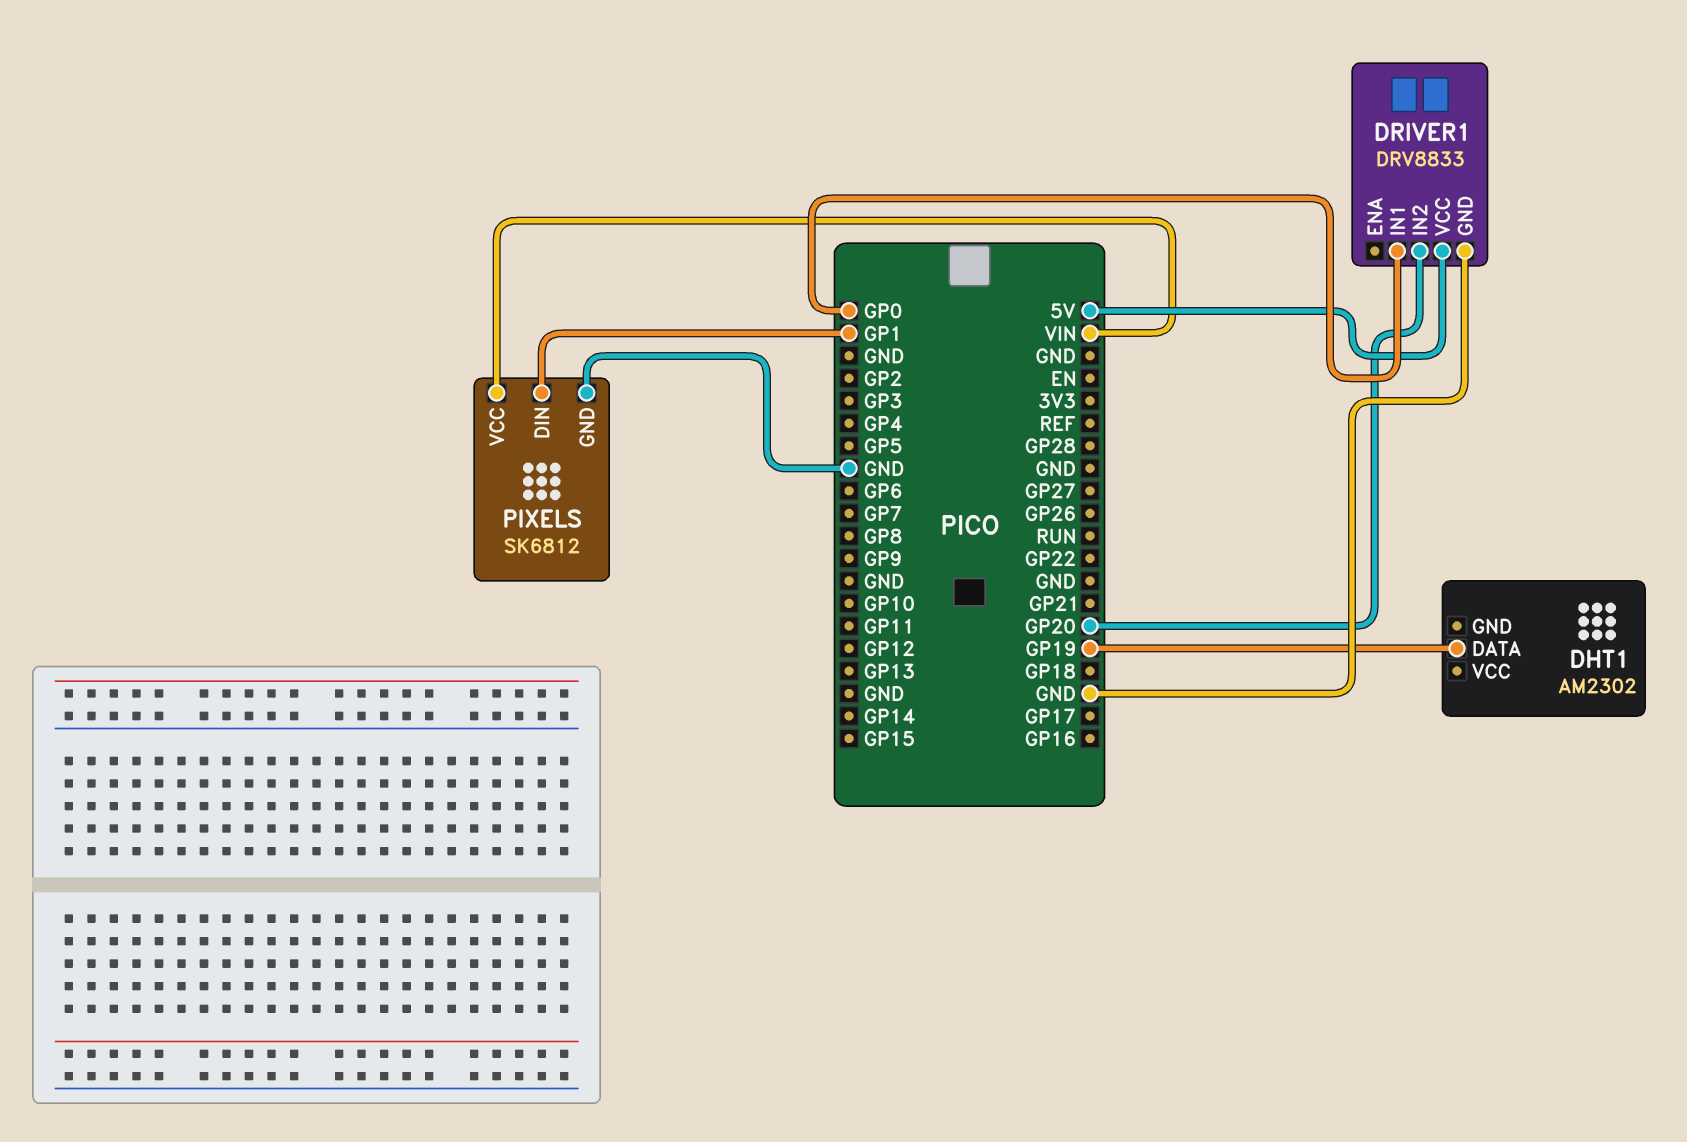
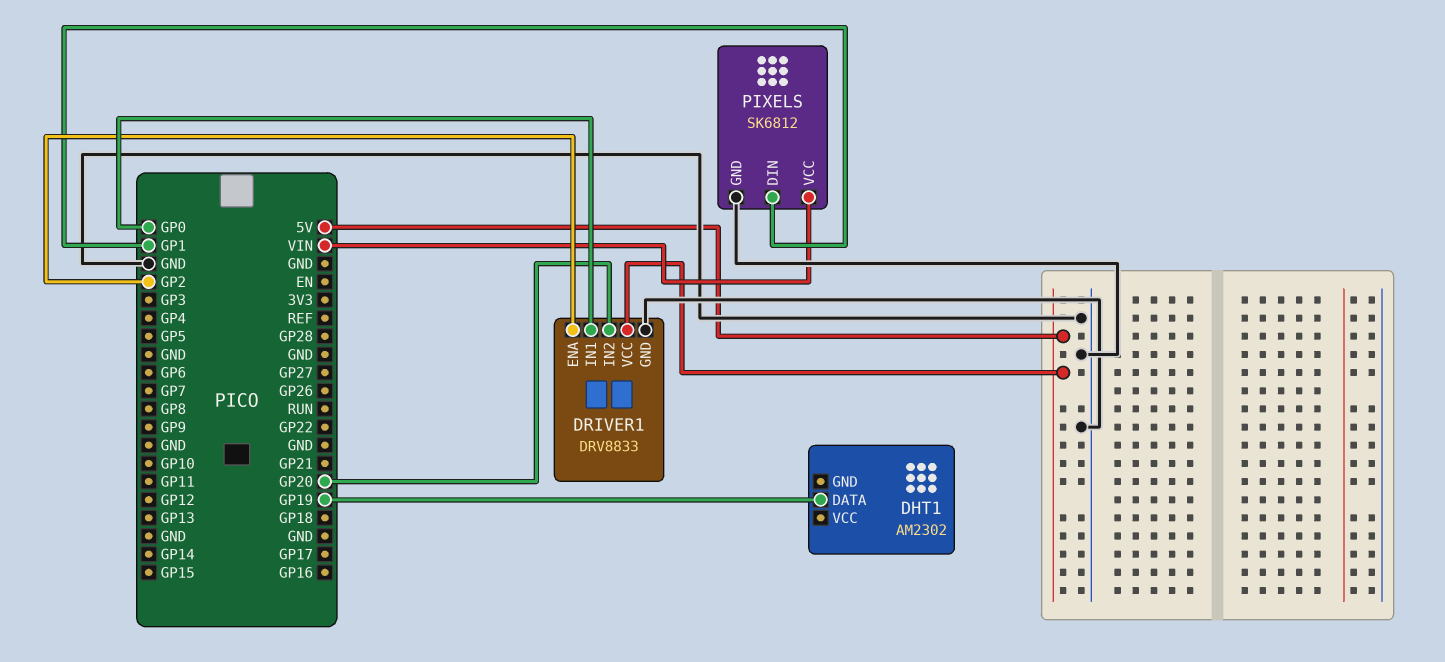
DRIVER1 pin ENA: none -> GP2

